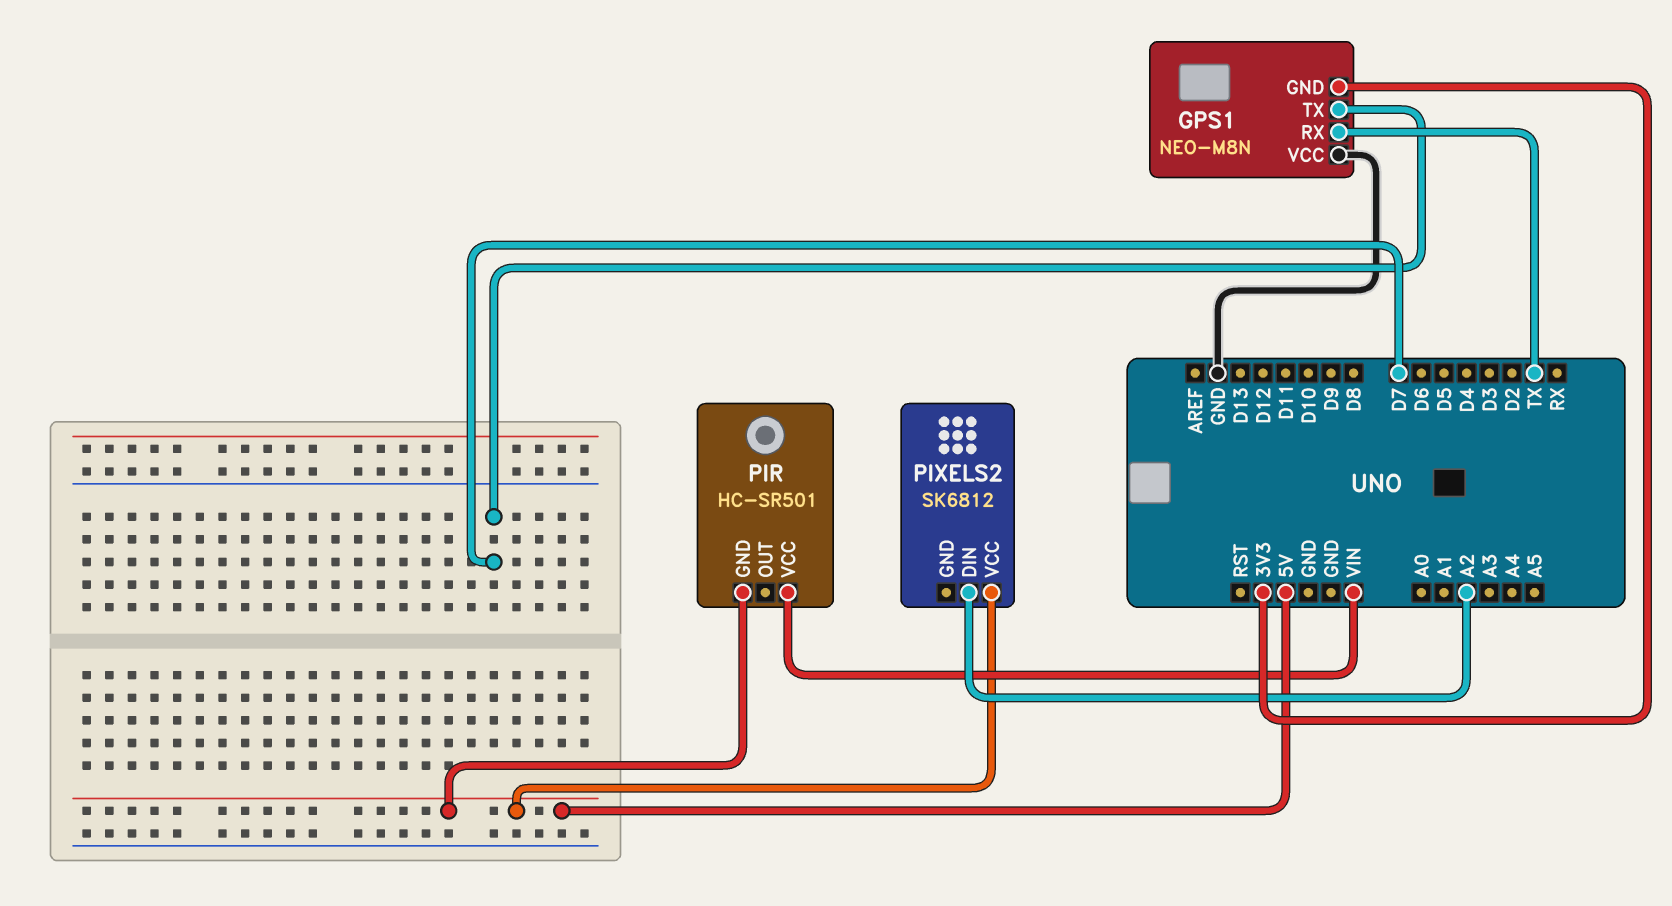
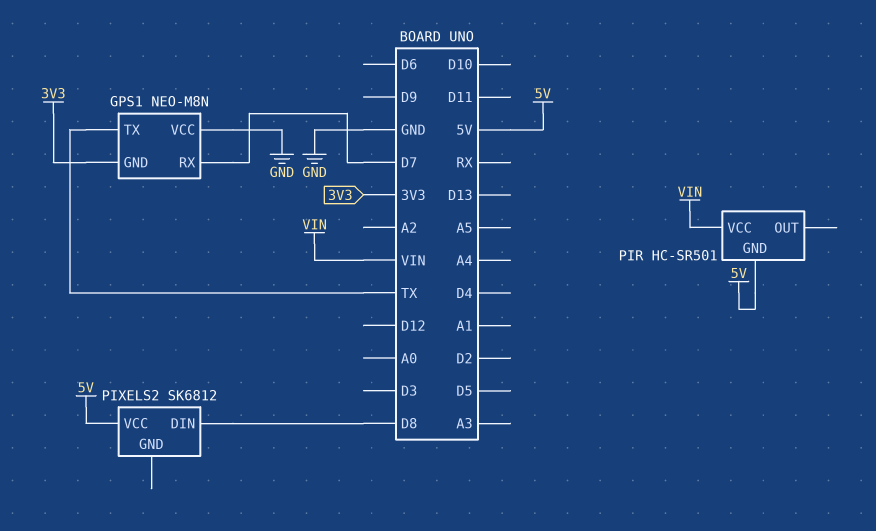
GPS1 pin RX: TX -> D7
GPS1 pin TX: D7 -> TX
PIXELS2 pin DIN: A2 -> D8

